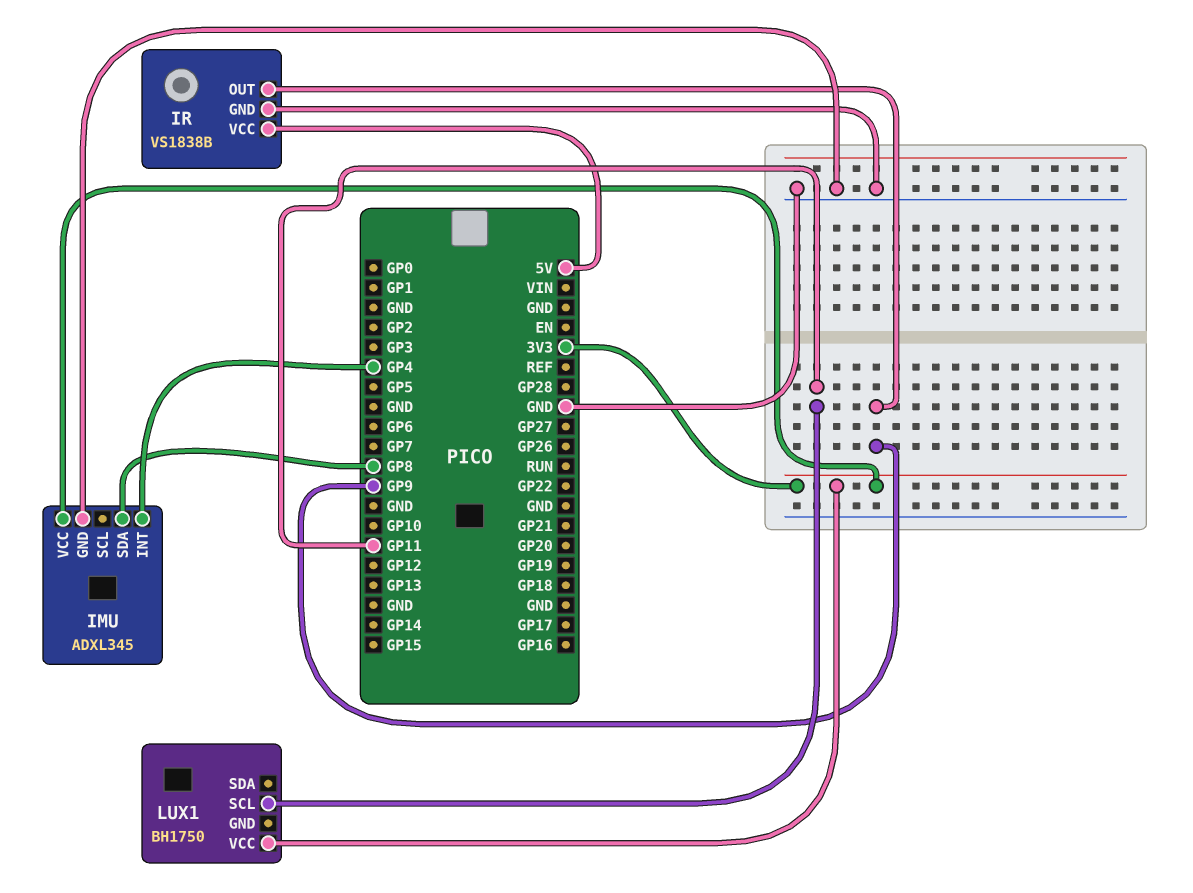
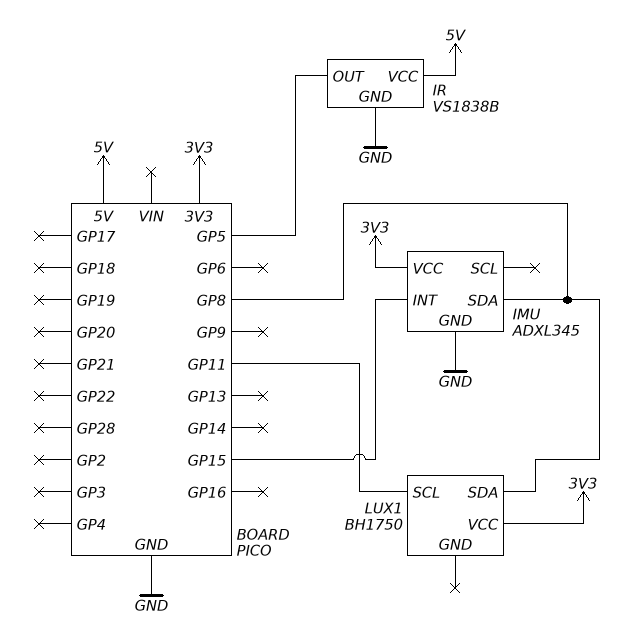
IMU pin INT: GP4 -> GP15
IR pin OUT: GP9 -> GP5
LUX1 pin SDA: none -> GP8

